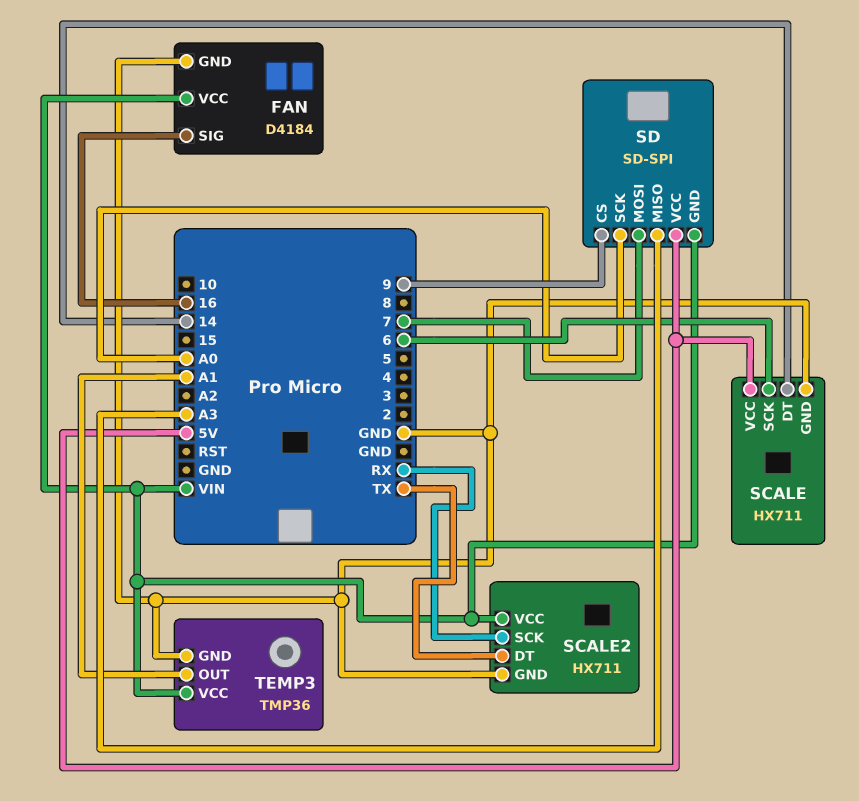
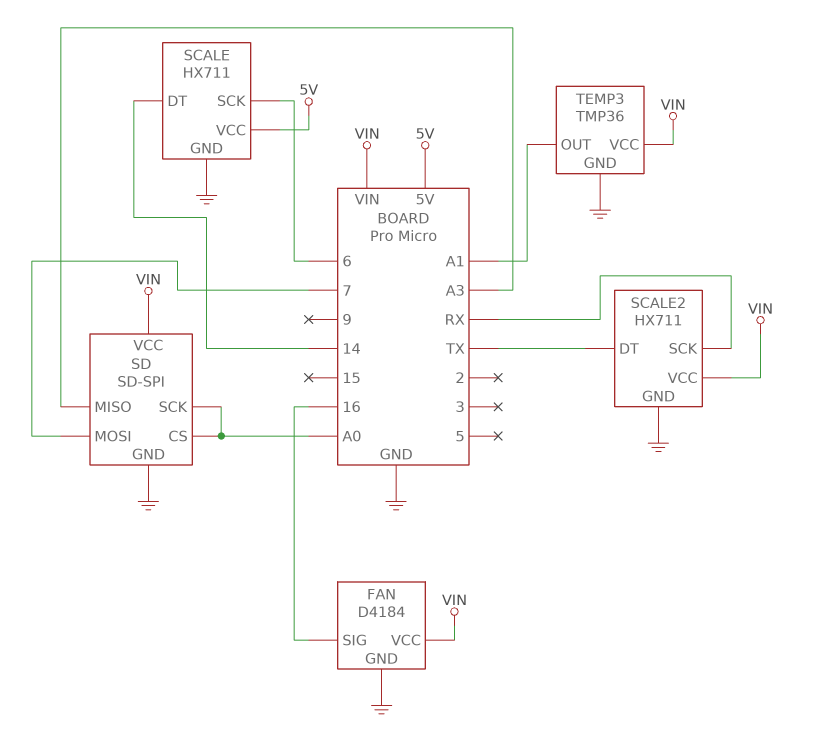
SD pin CS: 9 -> A0
SD pin GND: VIN -> GND
SD pin VCC: 5V -> VIN

